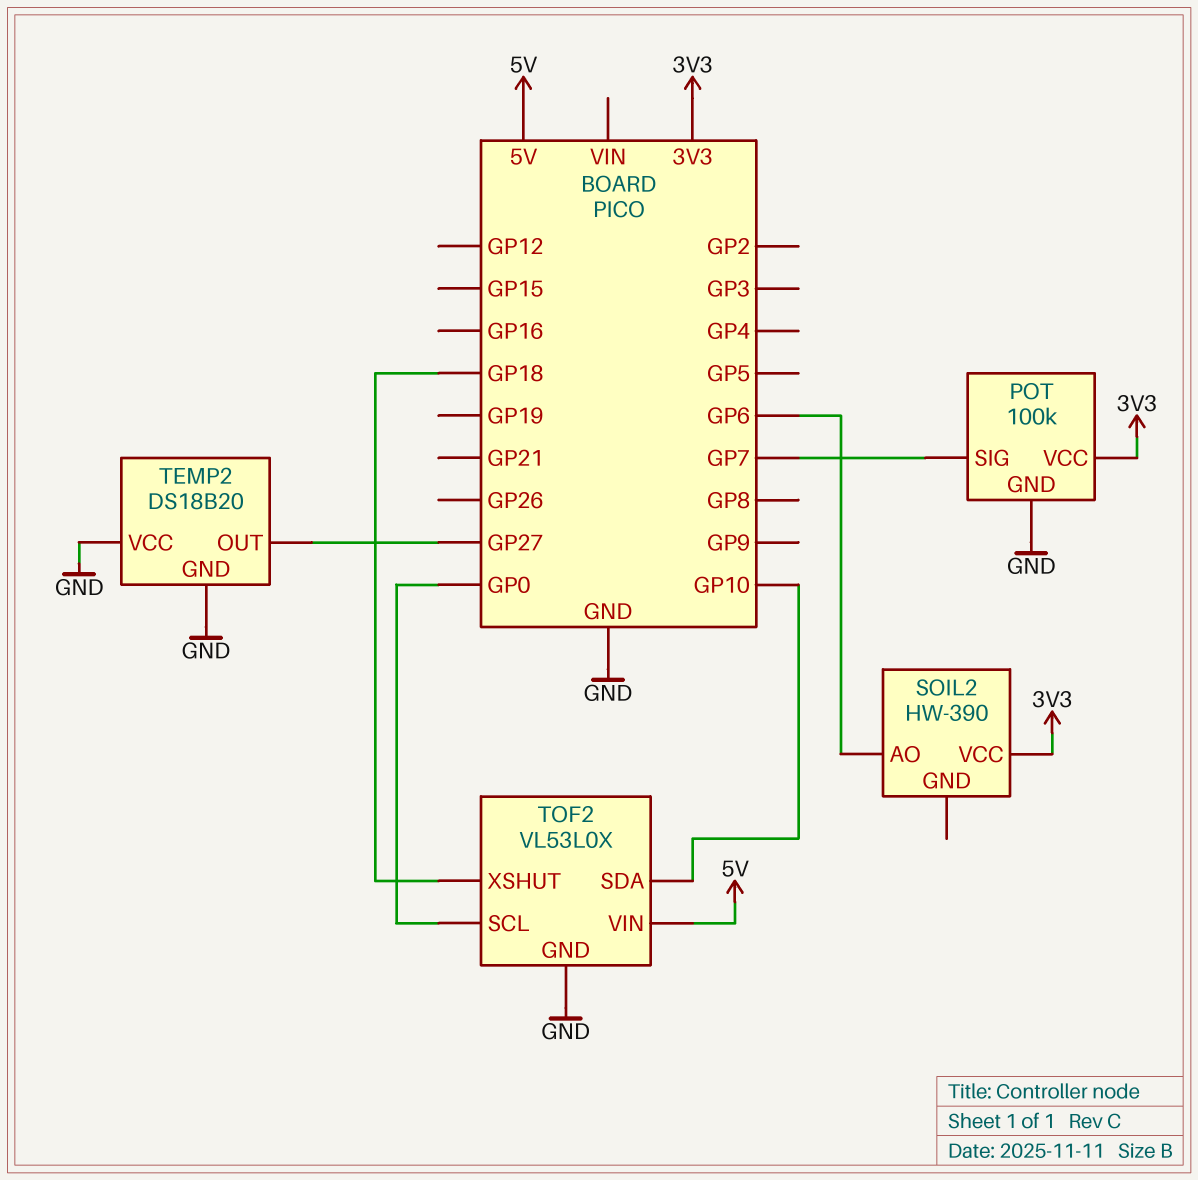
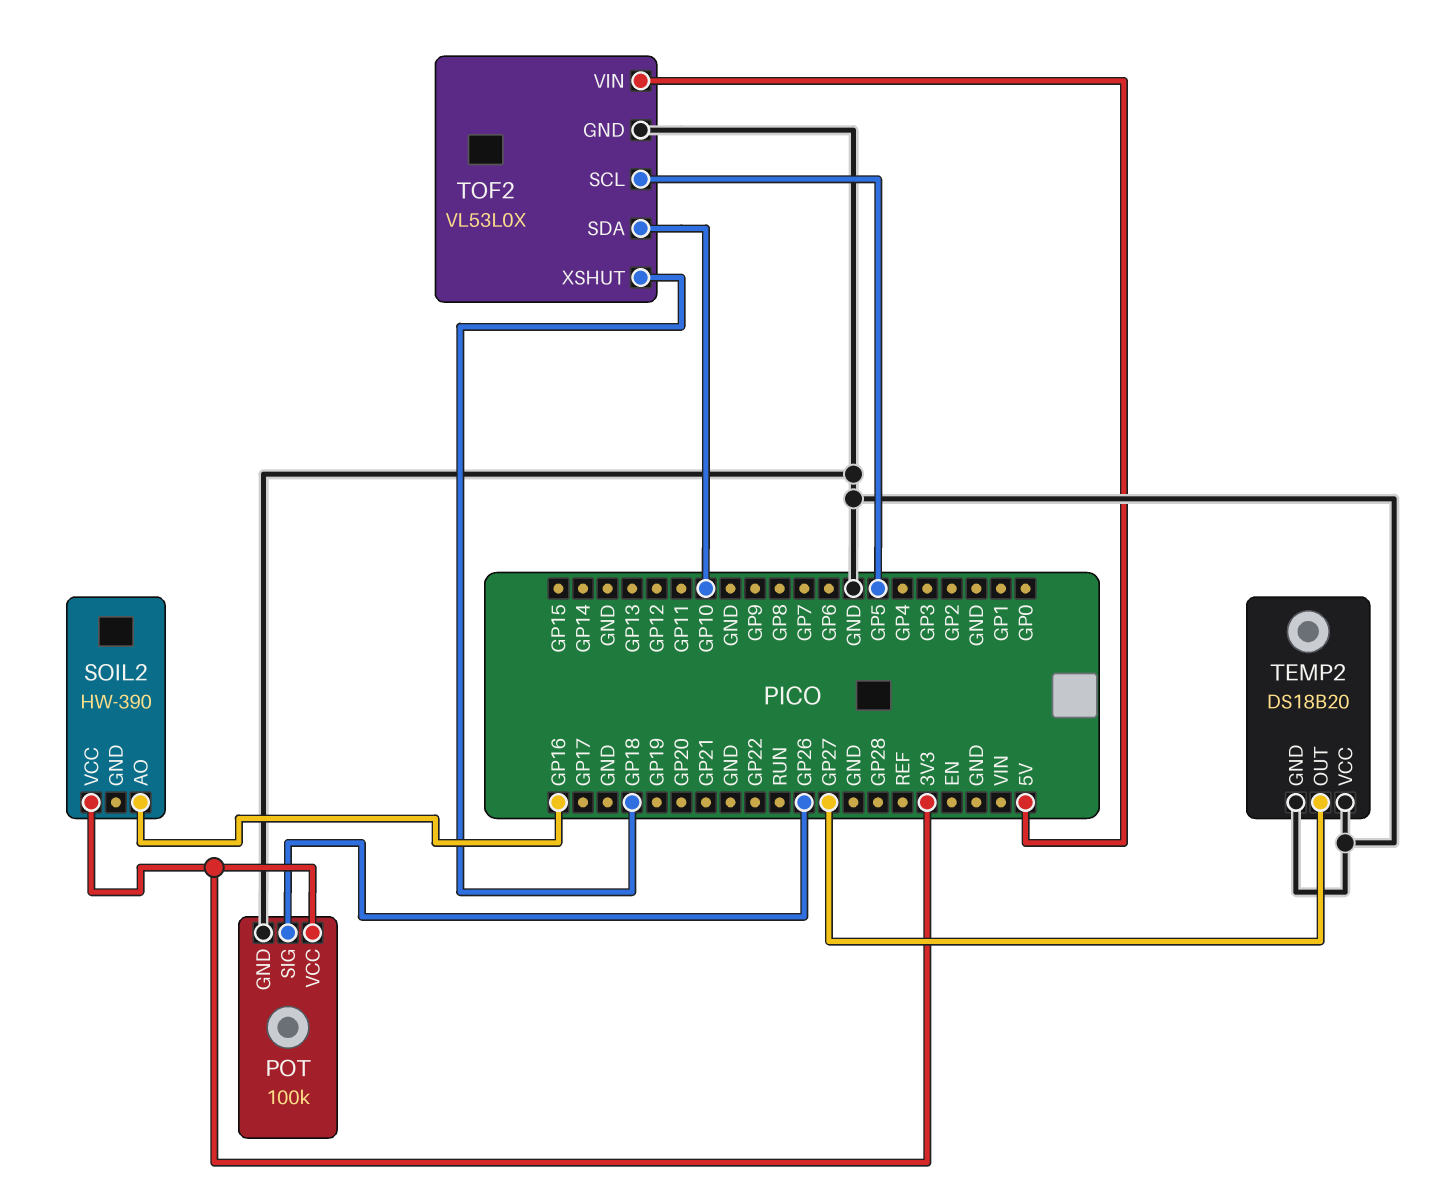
POT pin SIG: GP7 -> GP26
SOIL2 pin AO: GP6 -> GP16
TOF2 pin SCL: GP0 -> GP5

